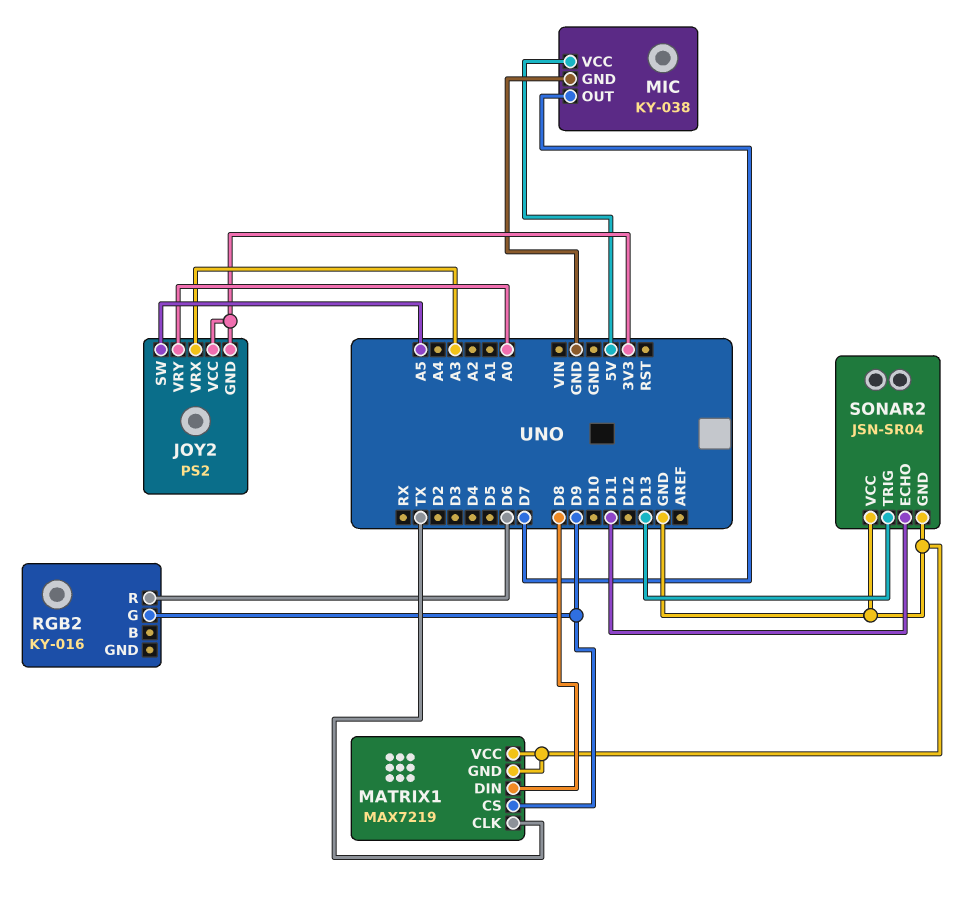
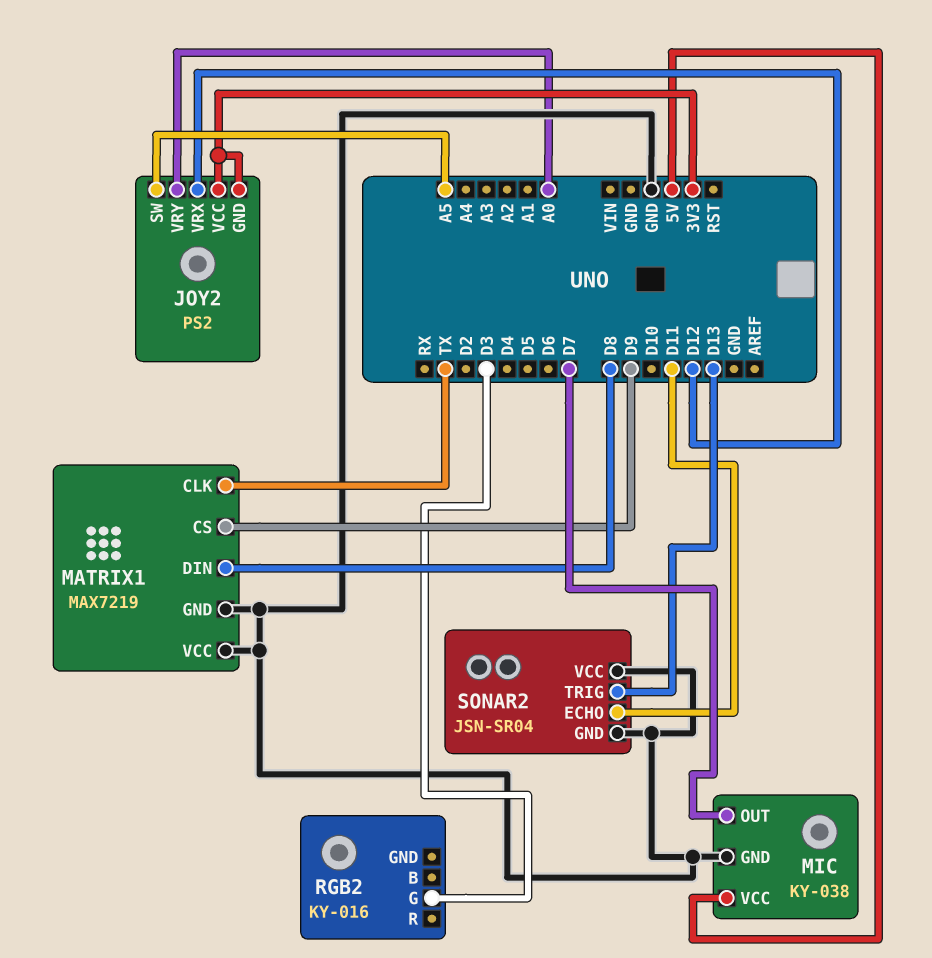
JOY2 pin VRX: A3 -> D12
RGB2 pin G: D9 -> D3
RGB2 pin R: D6 -> none

